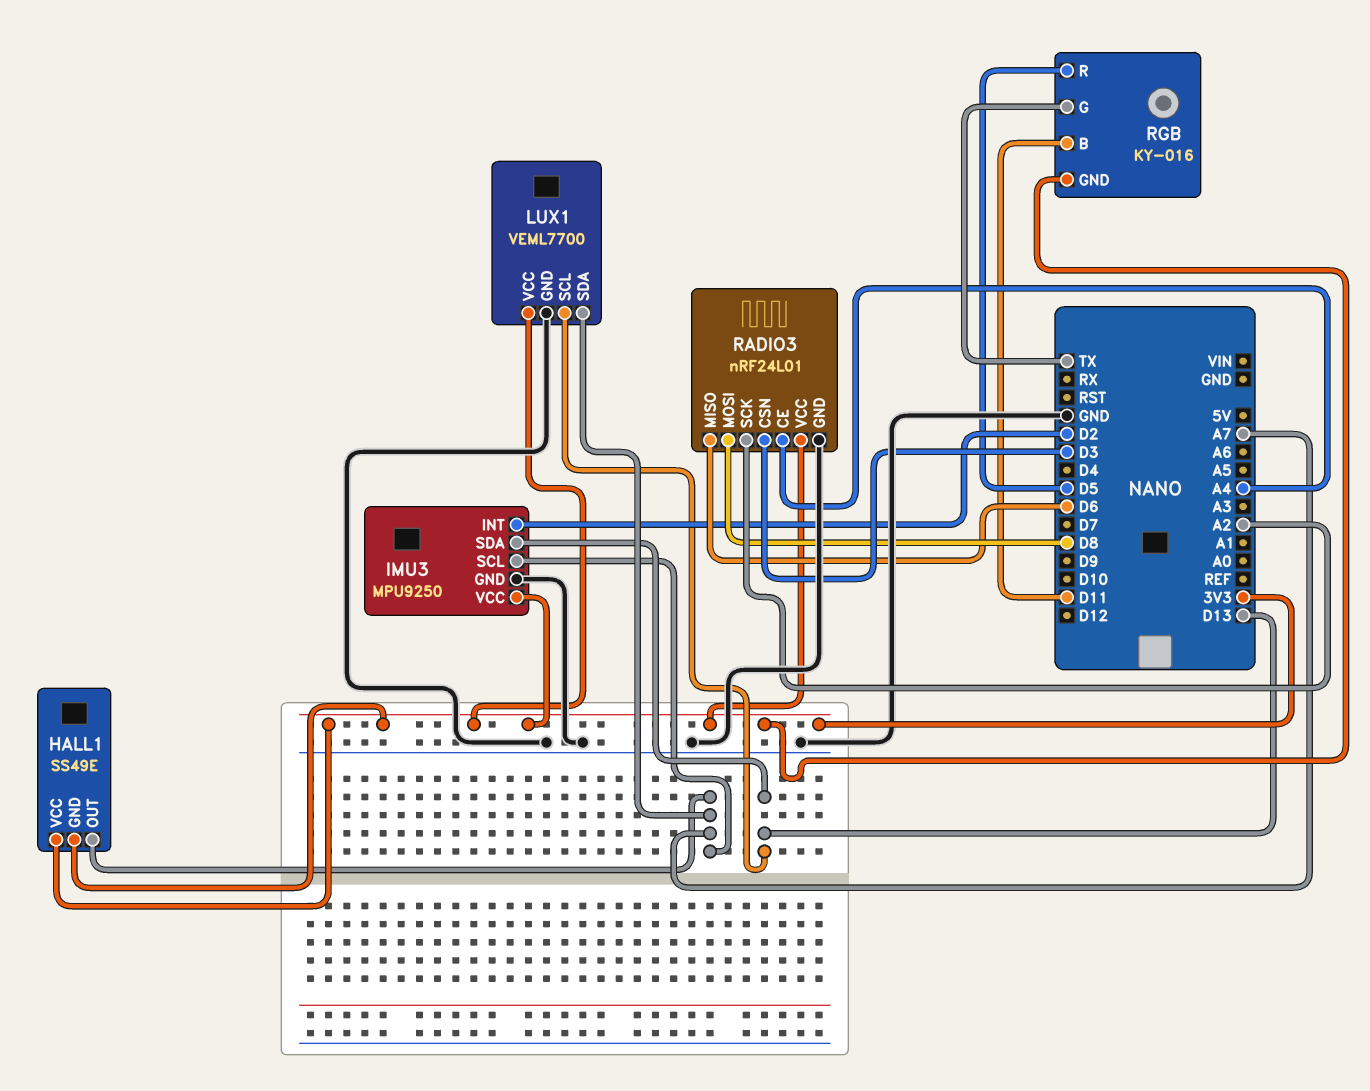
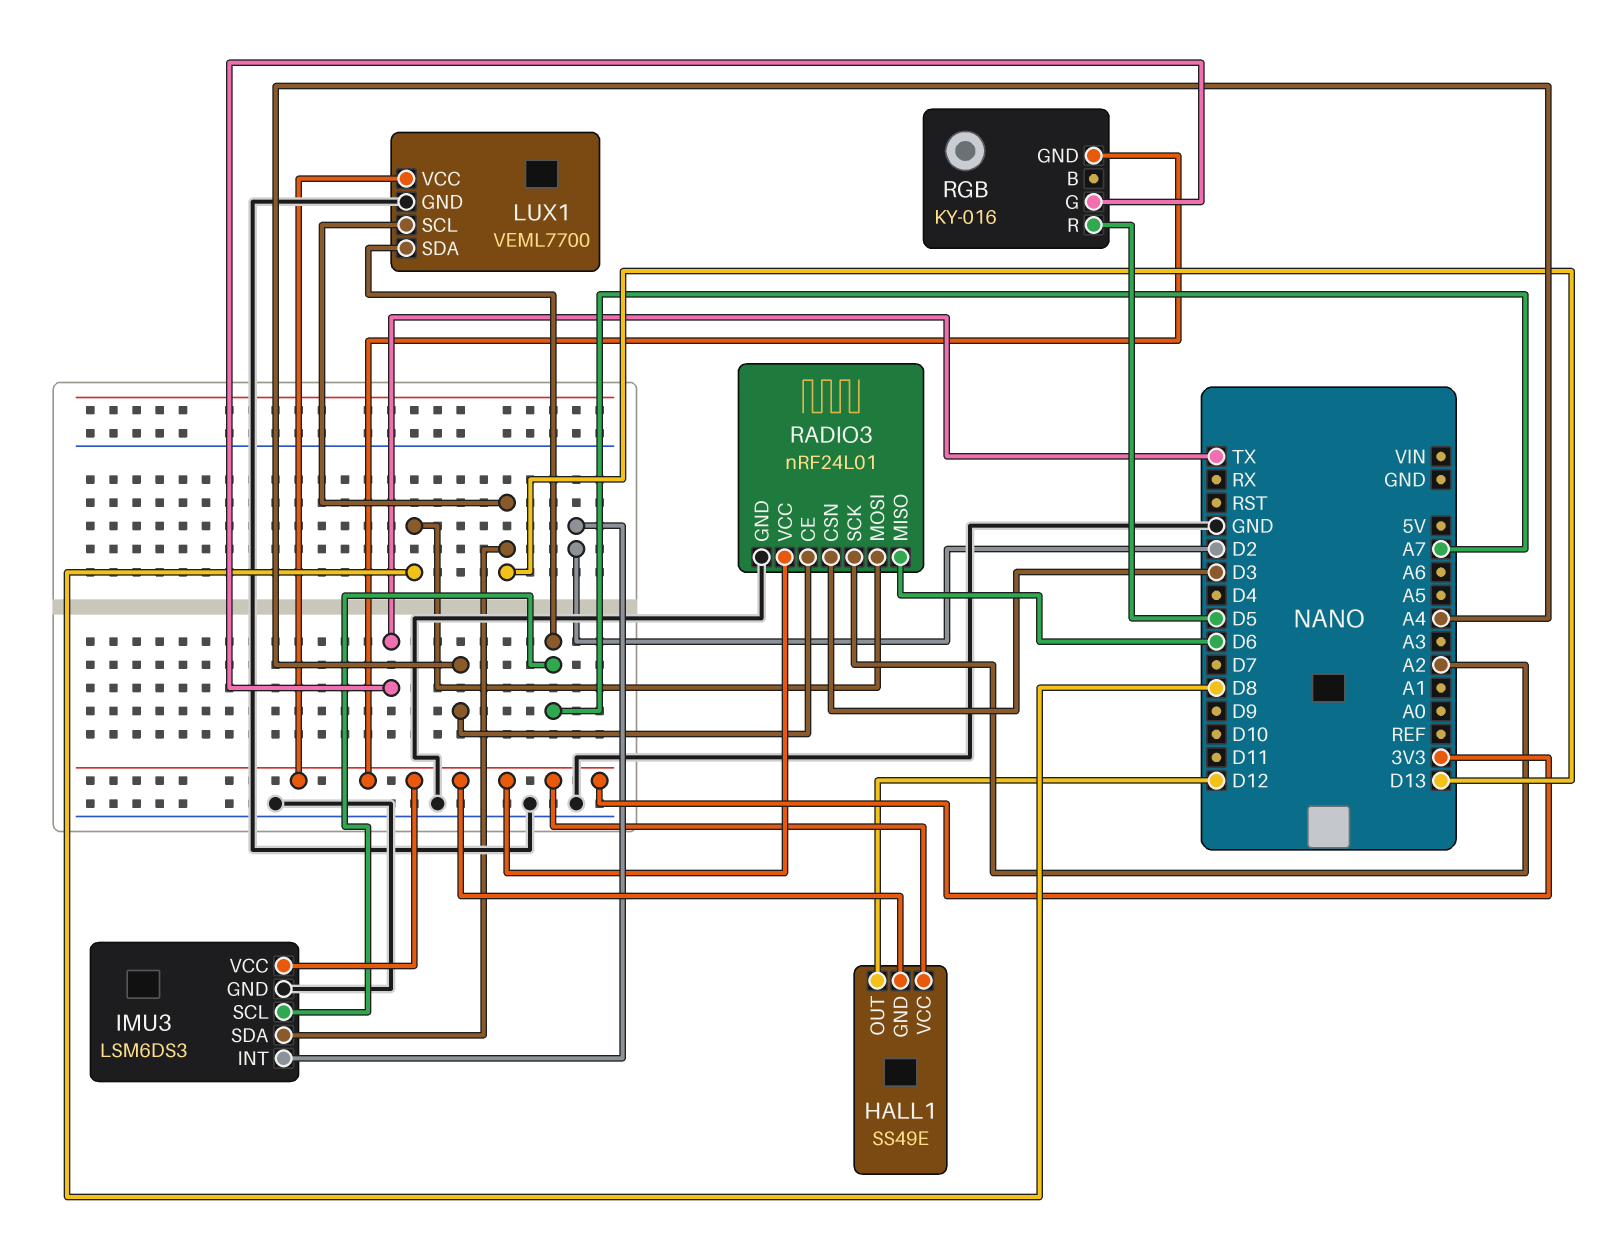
HALL1 pin OUT: A7 -> D12
IMU3: MPU9250 -> LSM6DS3
RGB pin B: D11 -> none

